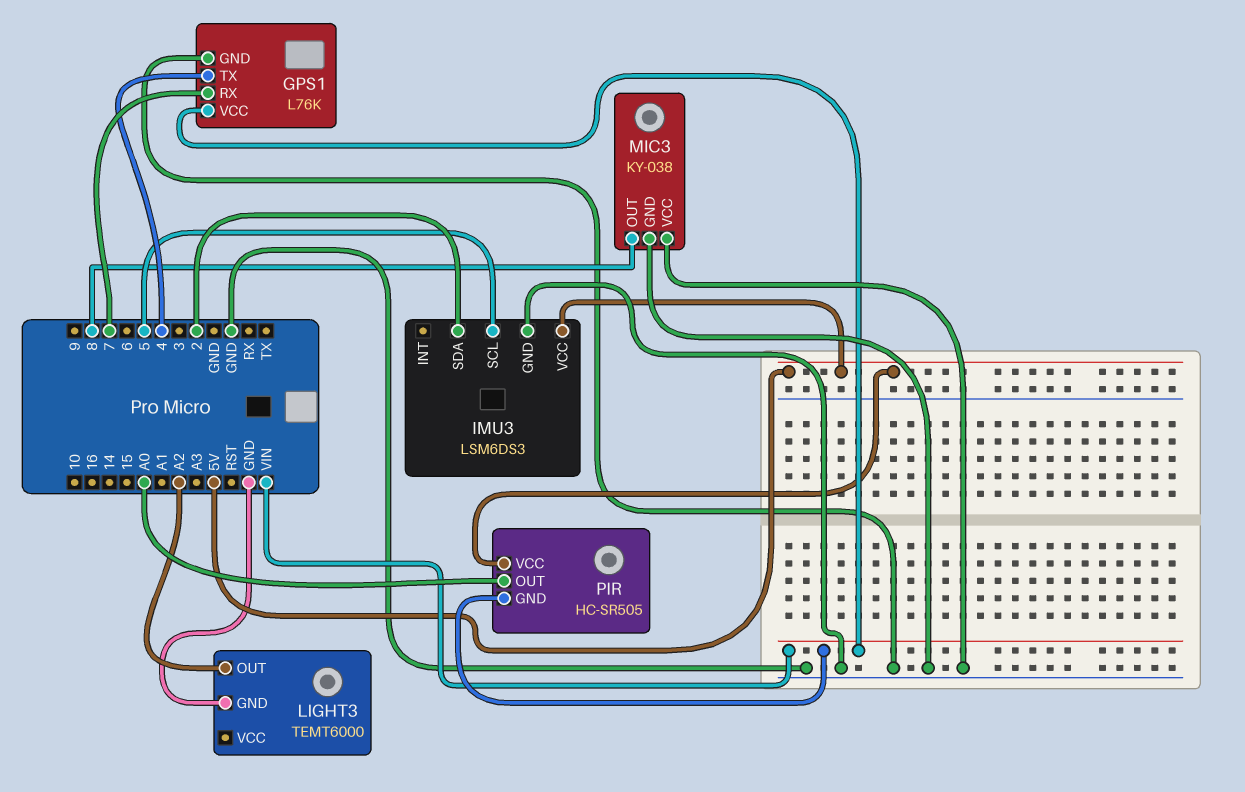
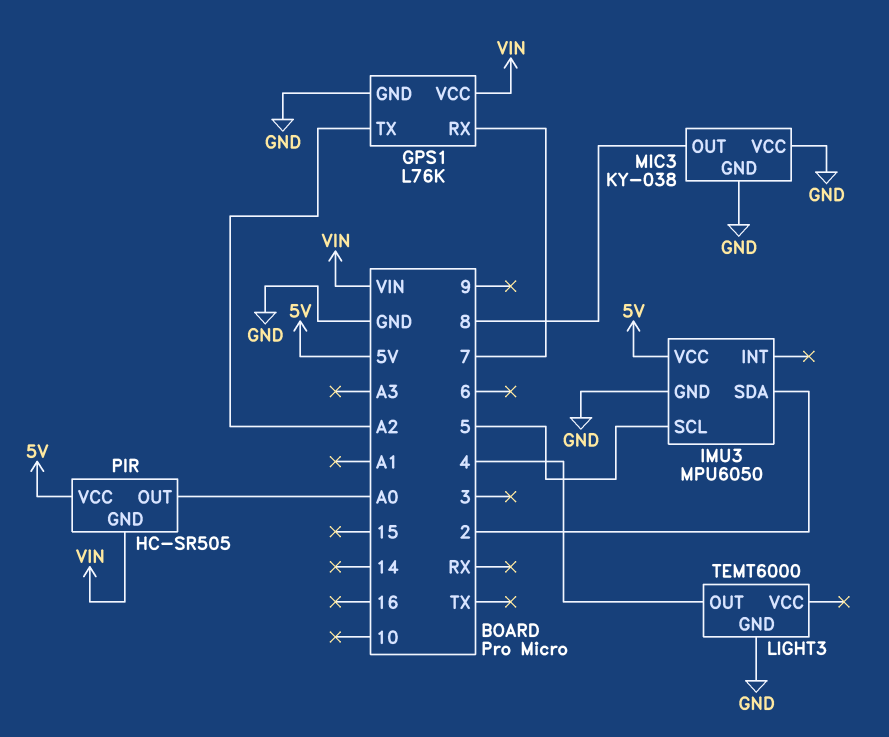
GPS1 pin TX: 4 -> A2
IMU3: LSM6DS3 -> MPU6050
LIGHT3 pin OUT: A2 -> 4

